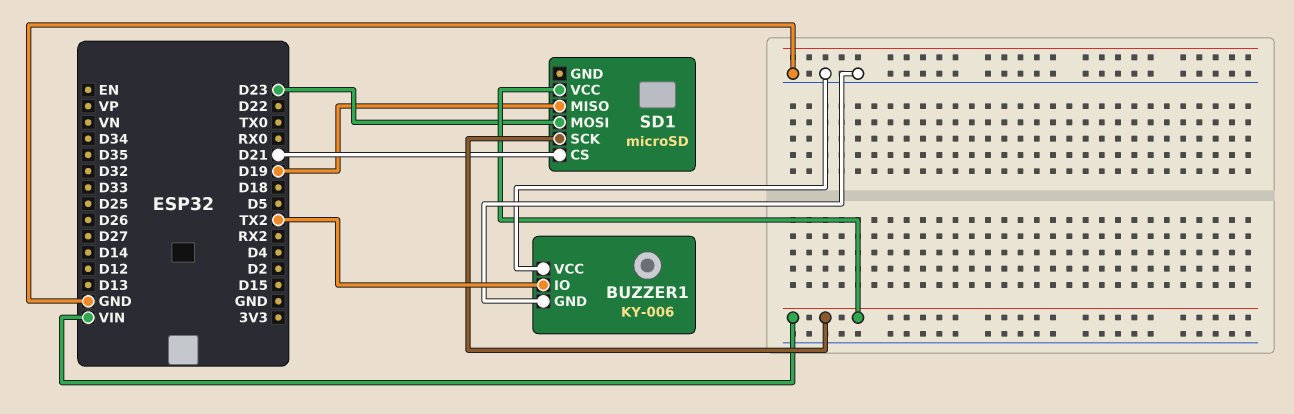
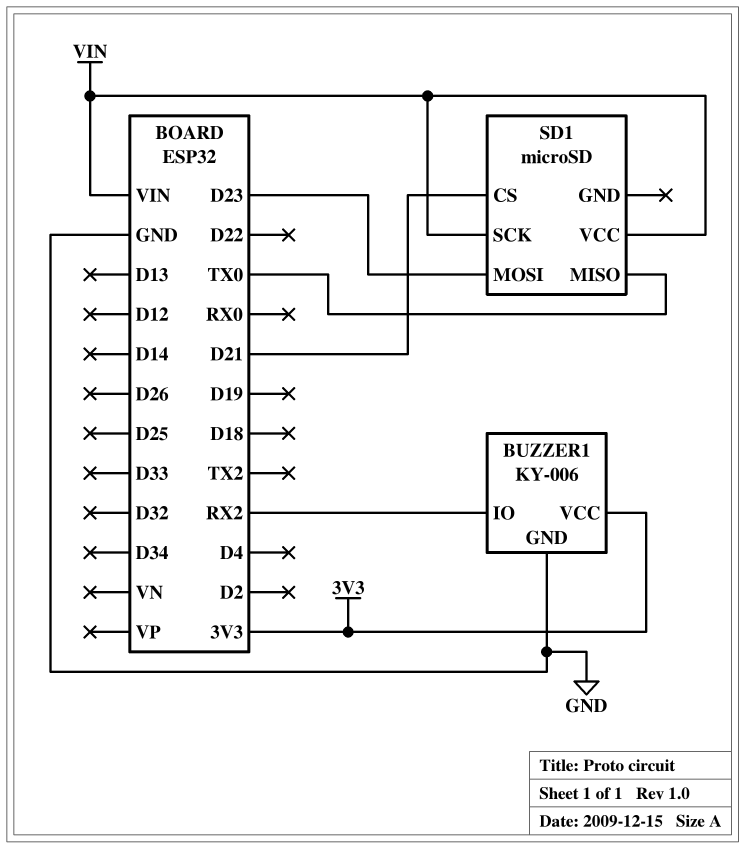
BUZZER1 pin IO: TX2 -> RX2
BUZZER1 pin VCC: GND -> 3V3
SD1 pin MISO: D19 -> TX0

